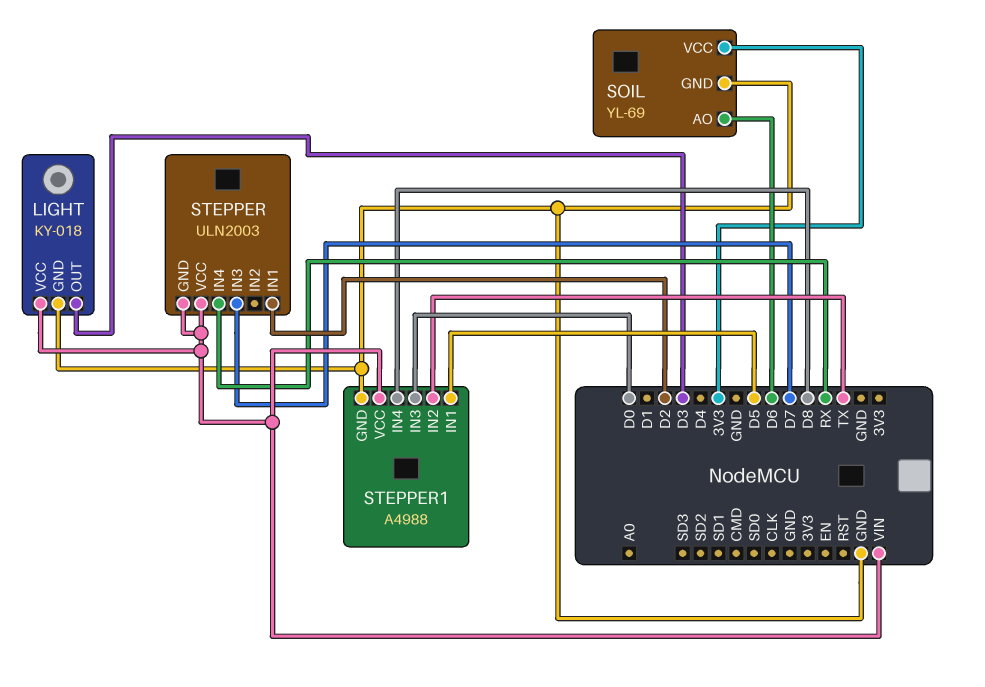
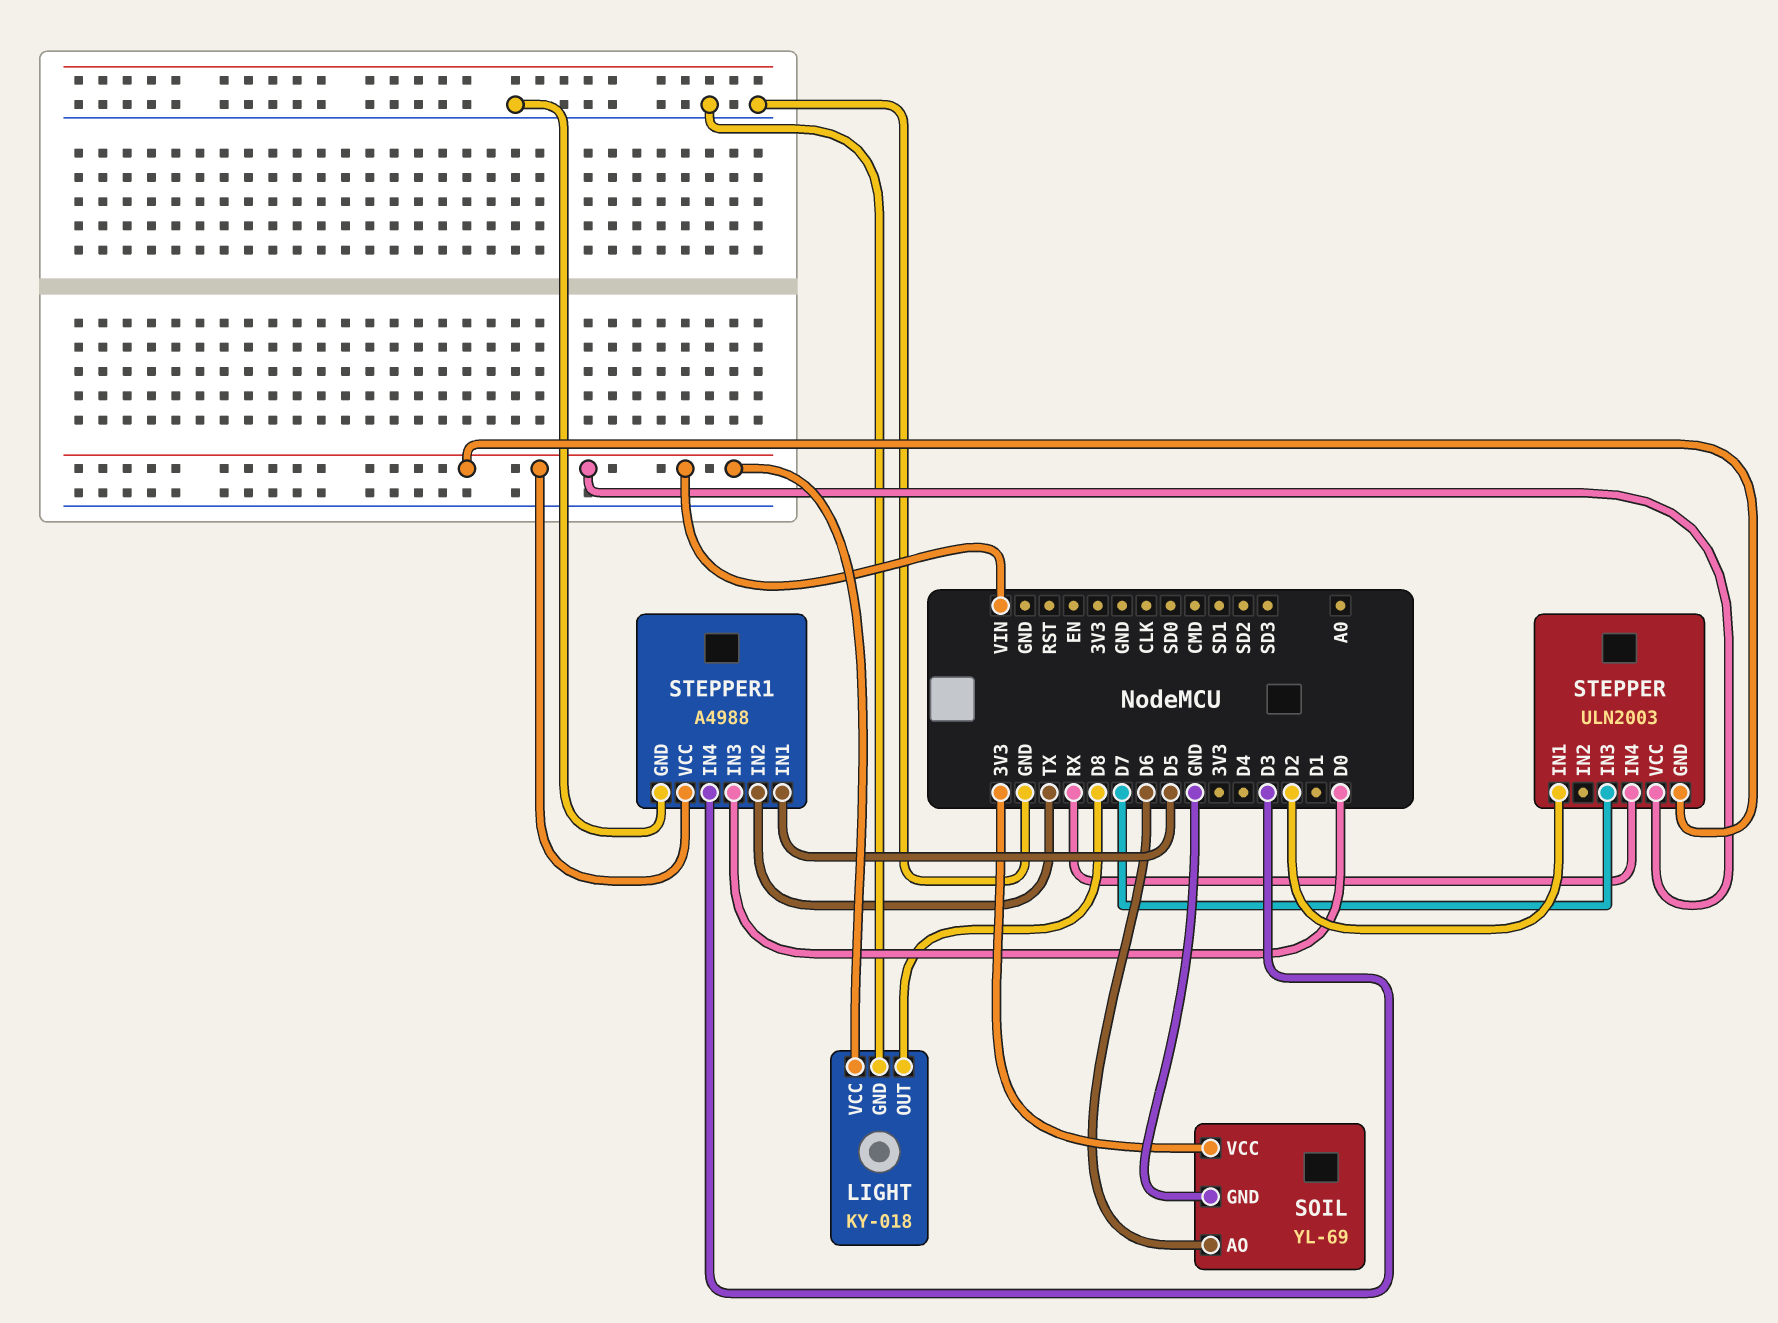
LIGHT pin OUT: D3 -> D8
STEPPER1 pin IN4: D8 -> D3

